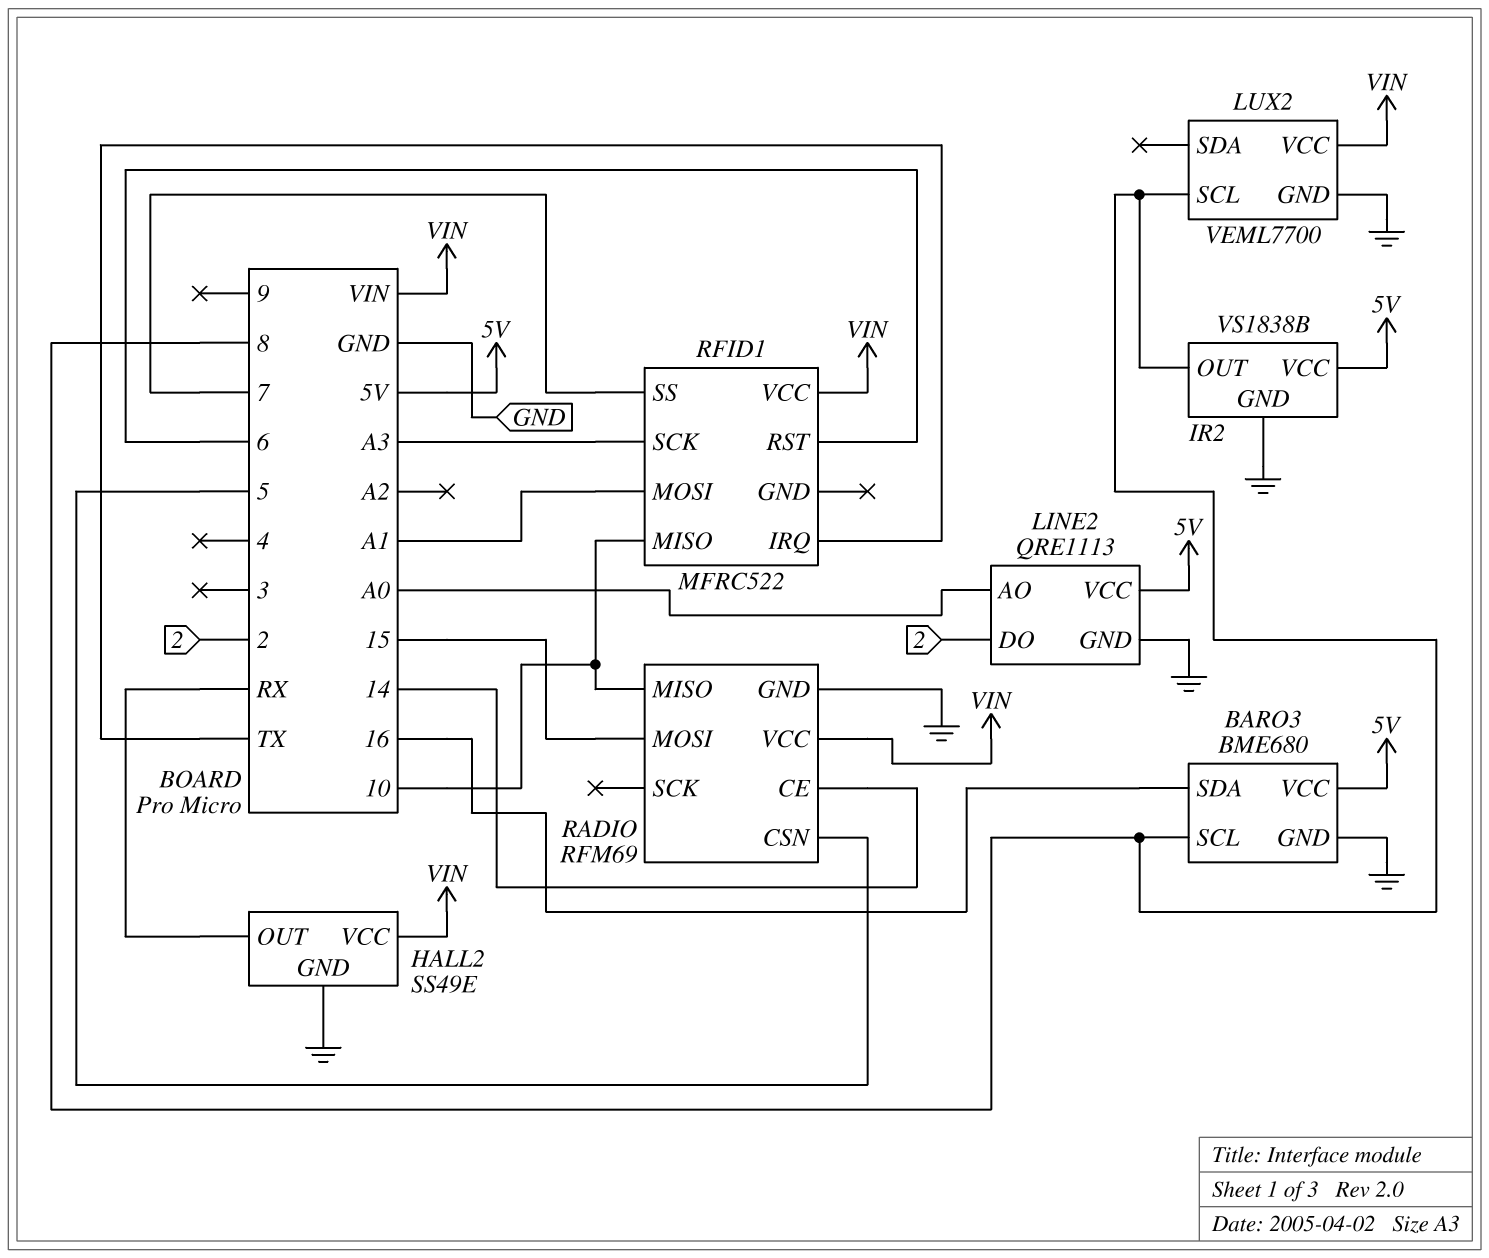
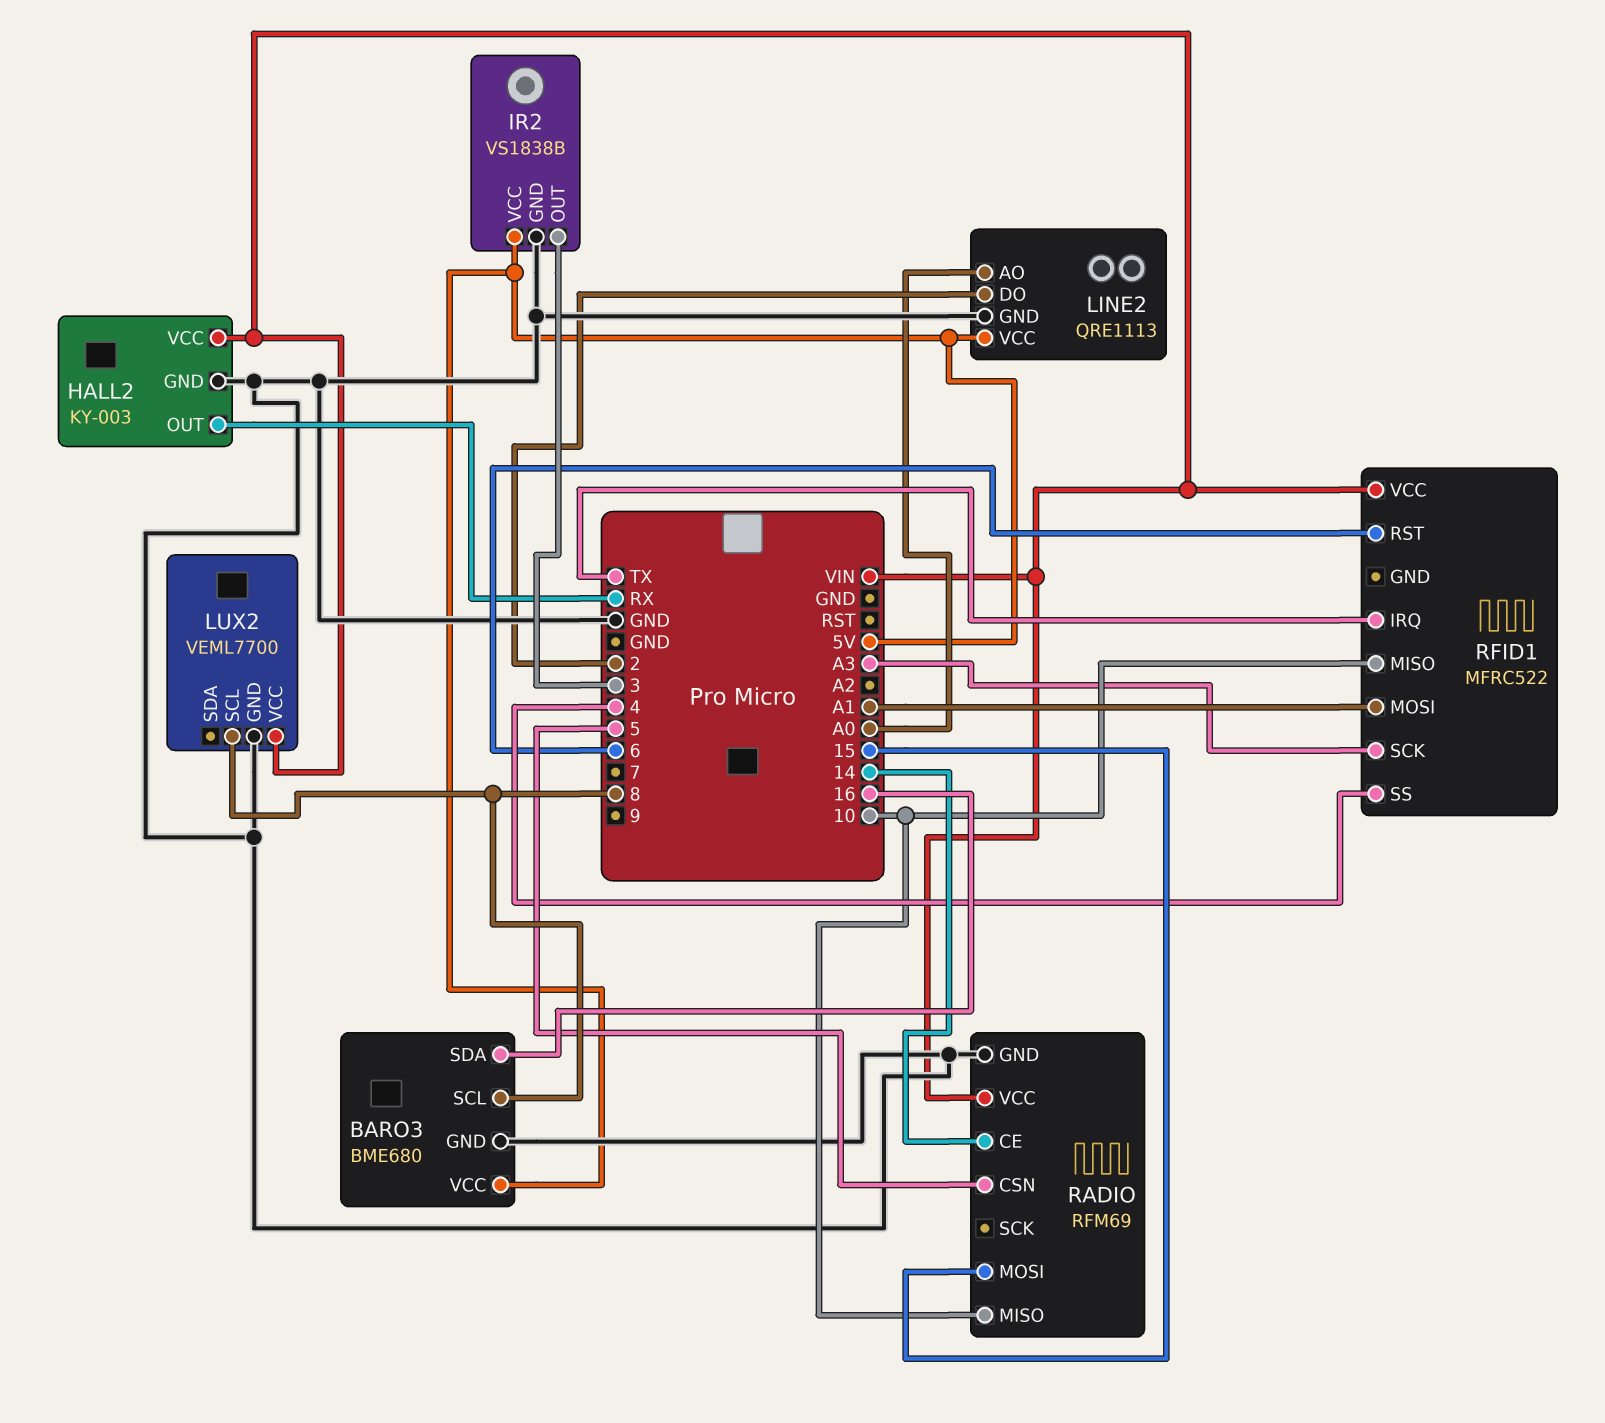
HALL2: SS49E -> KY-003
IR2 pin OUT: 8 -> 3
RFID1 pin SS: 7 -> 4

